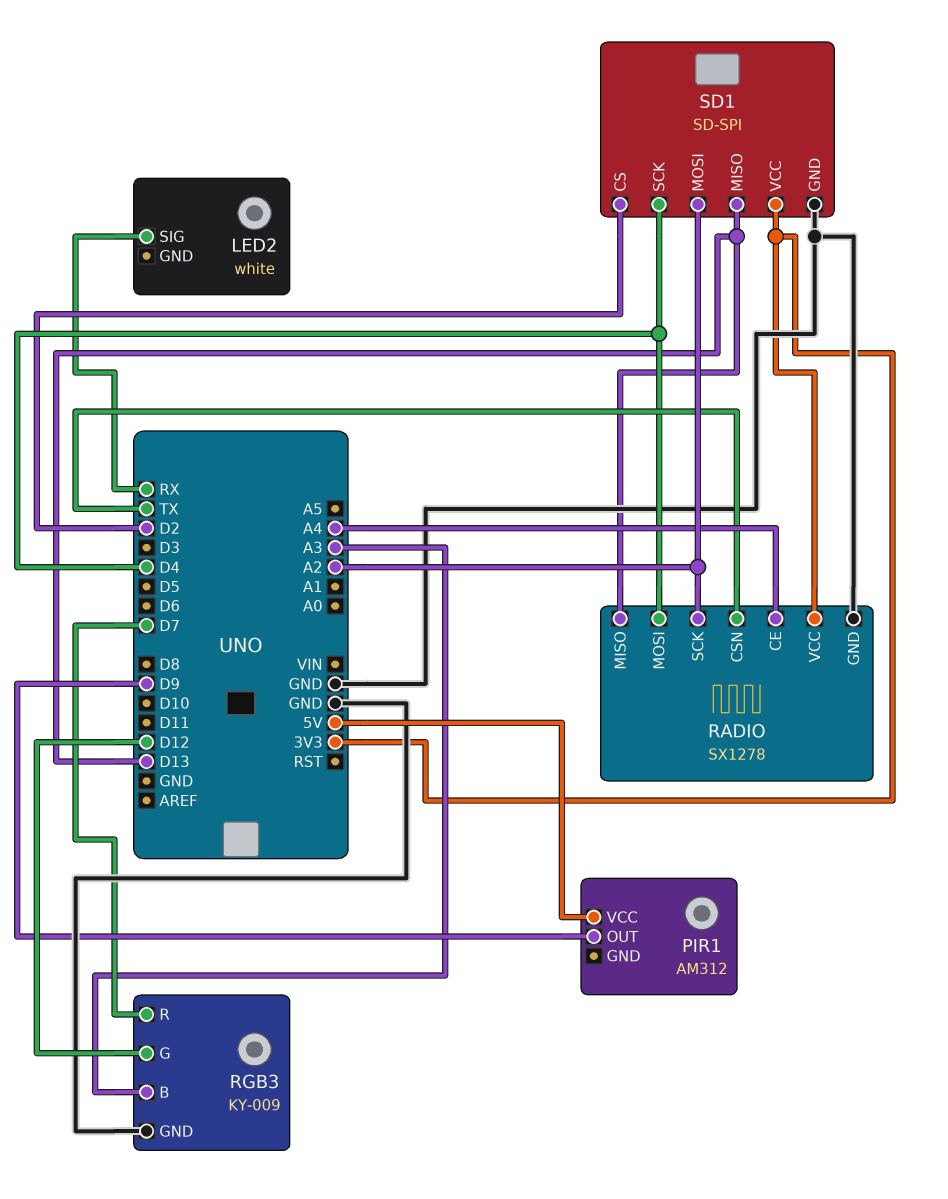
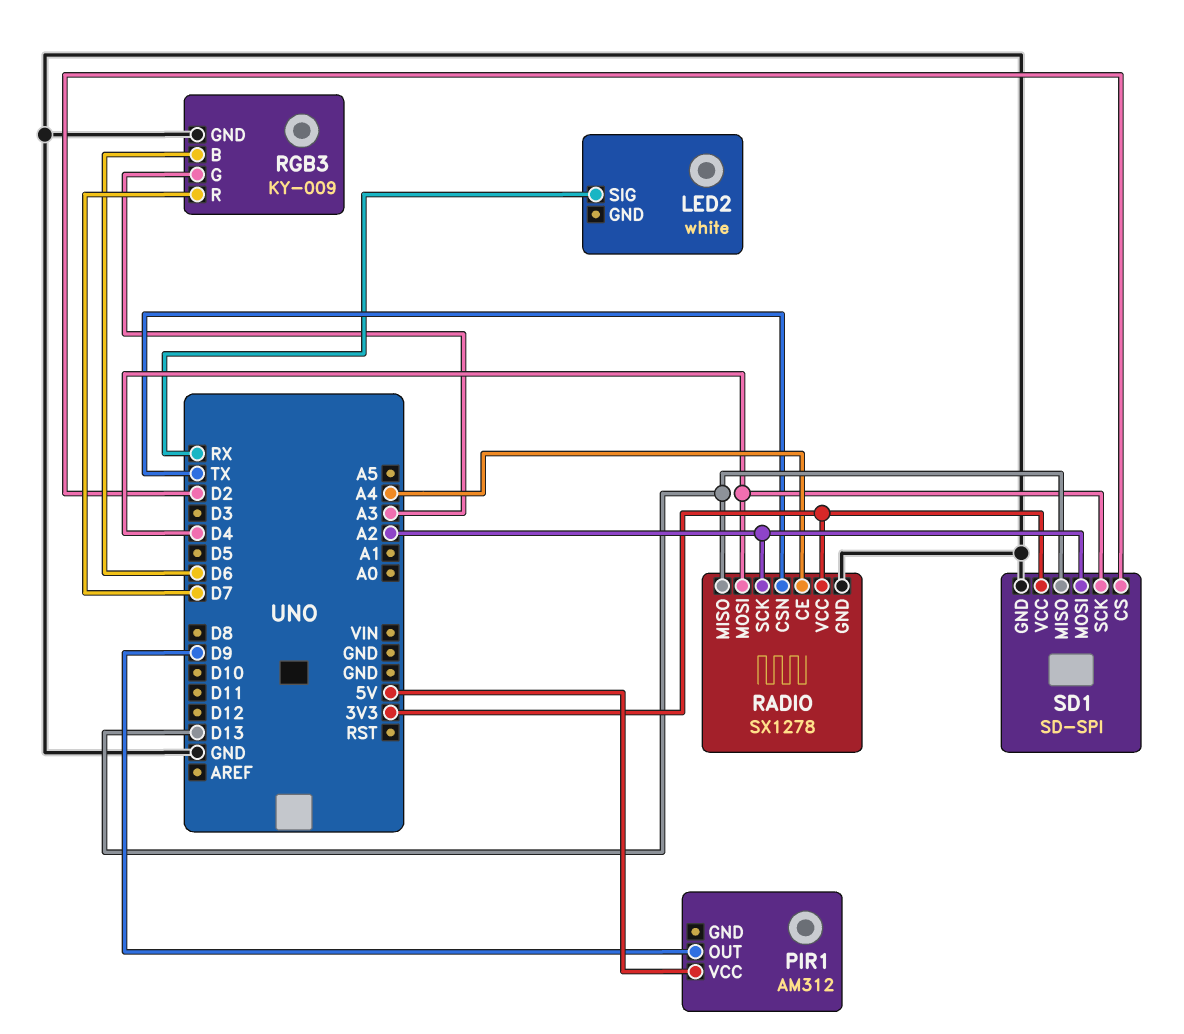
RGB3 pin B: A3 -> D6
RGB3 pin G: D12 -> A3

